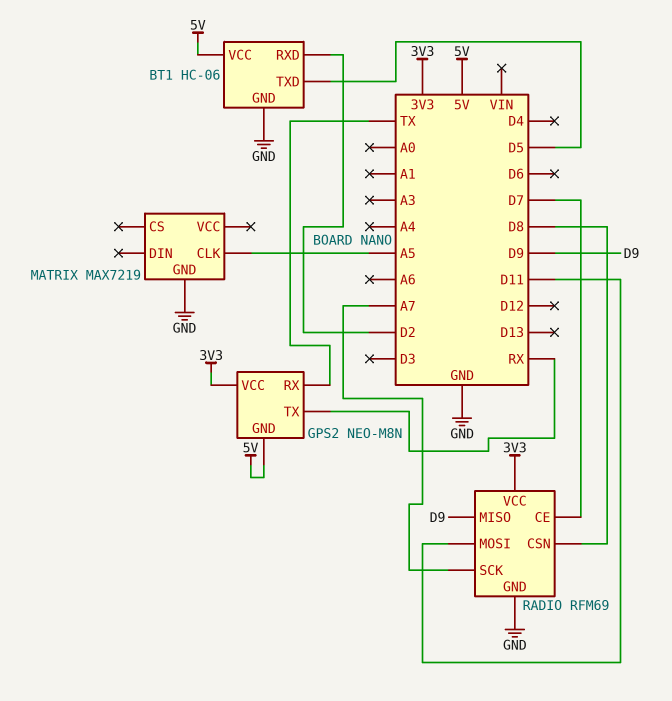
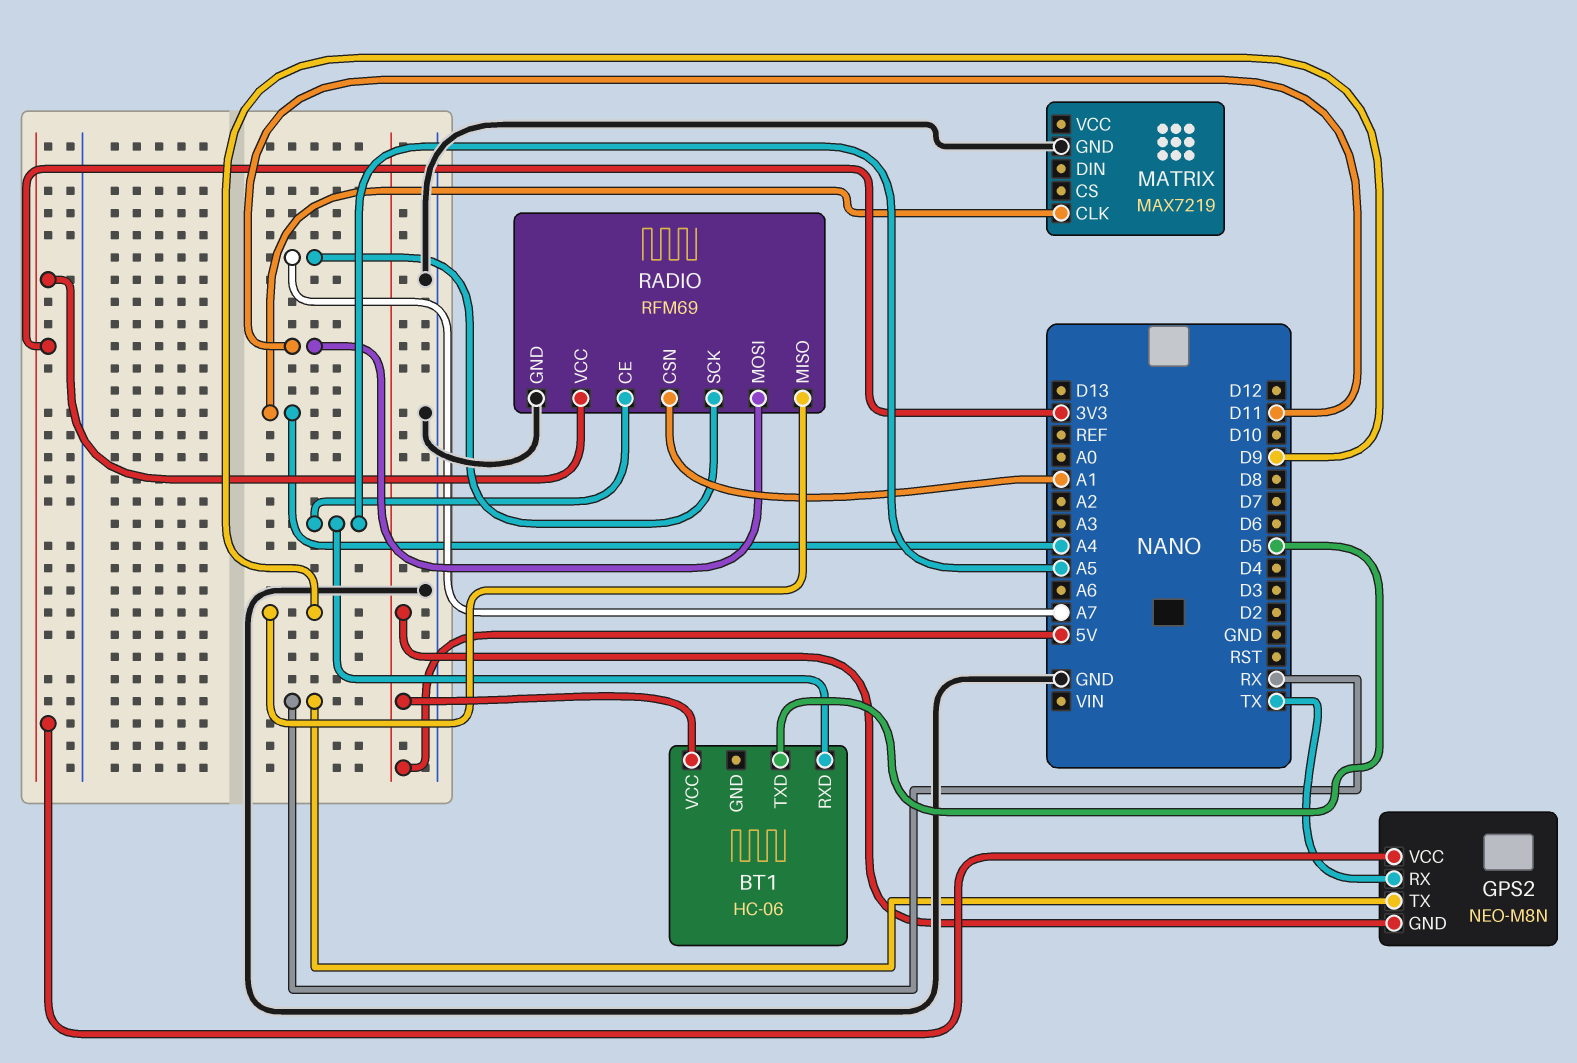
BT1 pin GND: GND -> none
BT1 pin RXD: D2 -> A5
MATRIX pin CLK: A5 -> A4
RADIO pin CE: D7 -> A5
RADIO pin CSN: D8 -> A1

